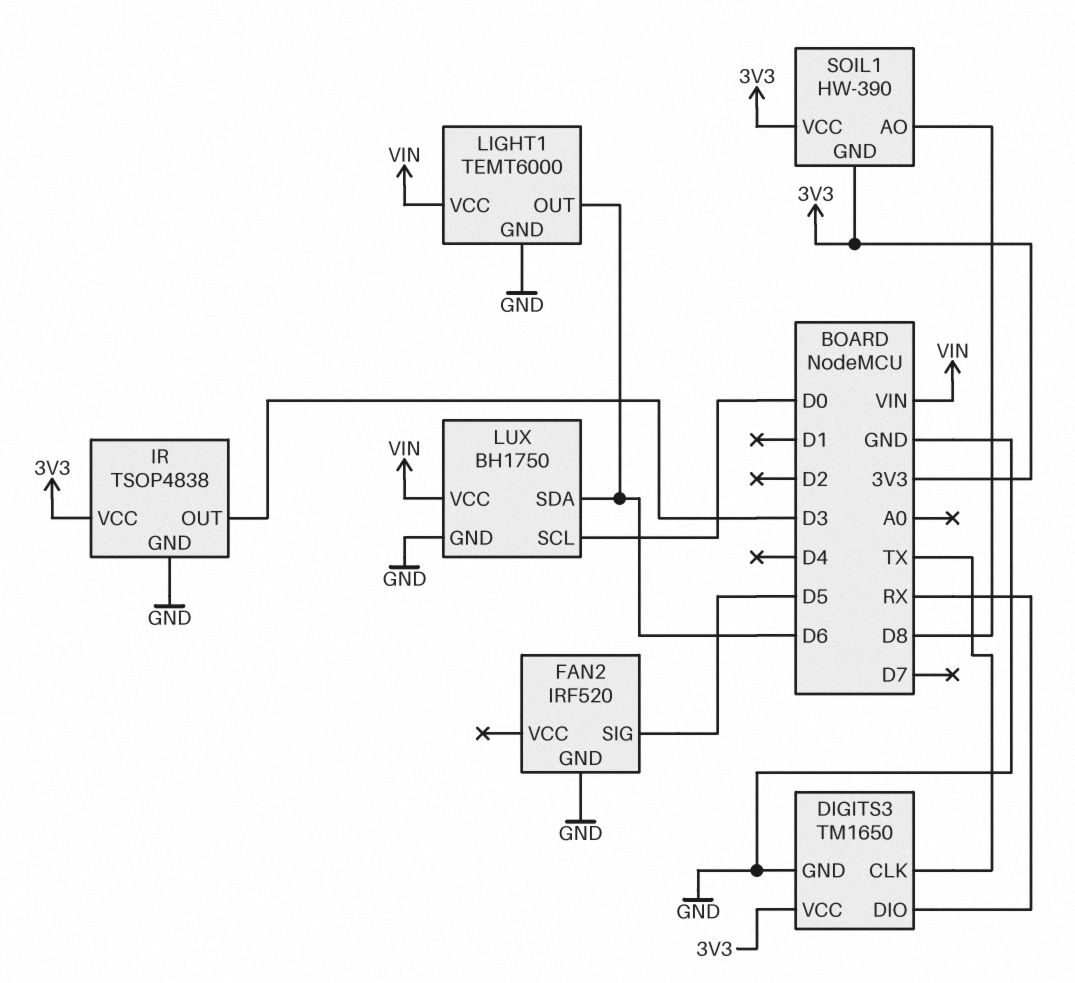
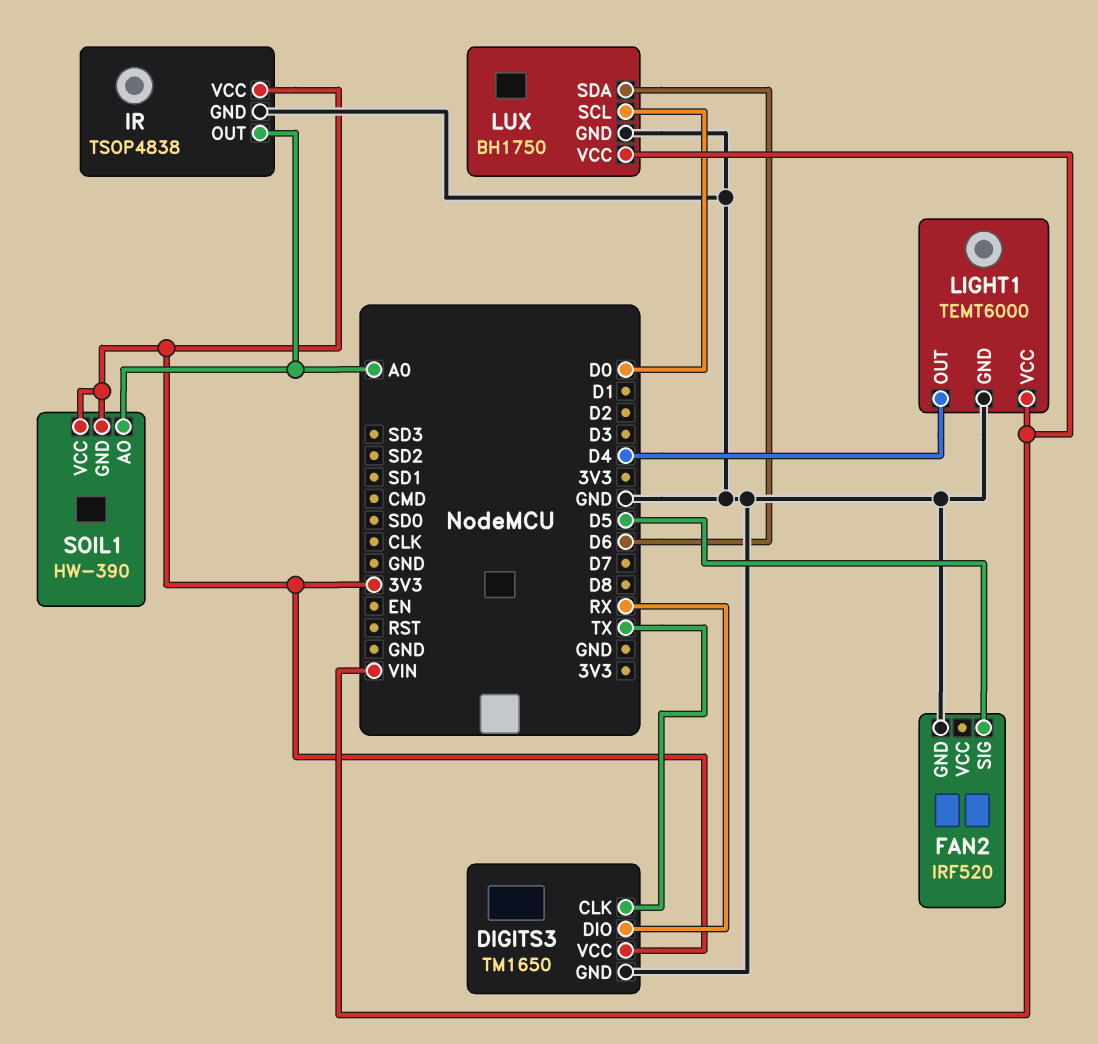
IR pin OUT: D3 -> A0
LIGHT1 pin OUT: D6 -> D4
SOIL1 pin AO: D8 -> A0

